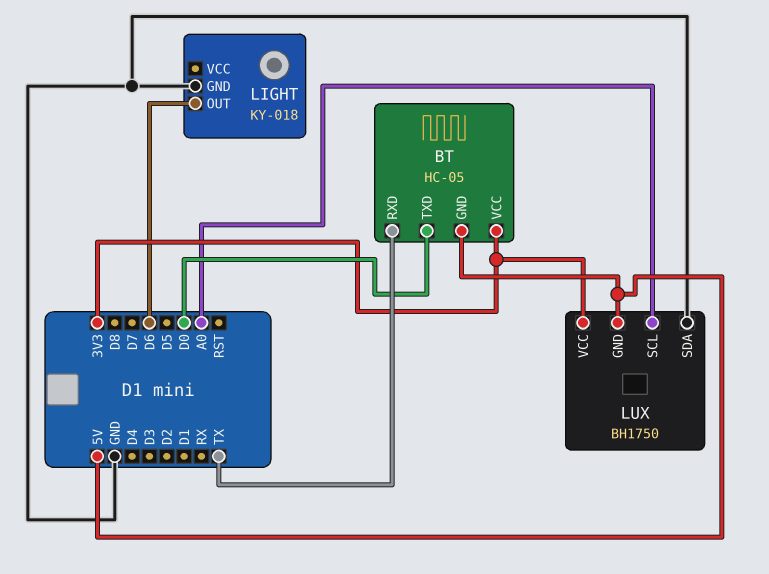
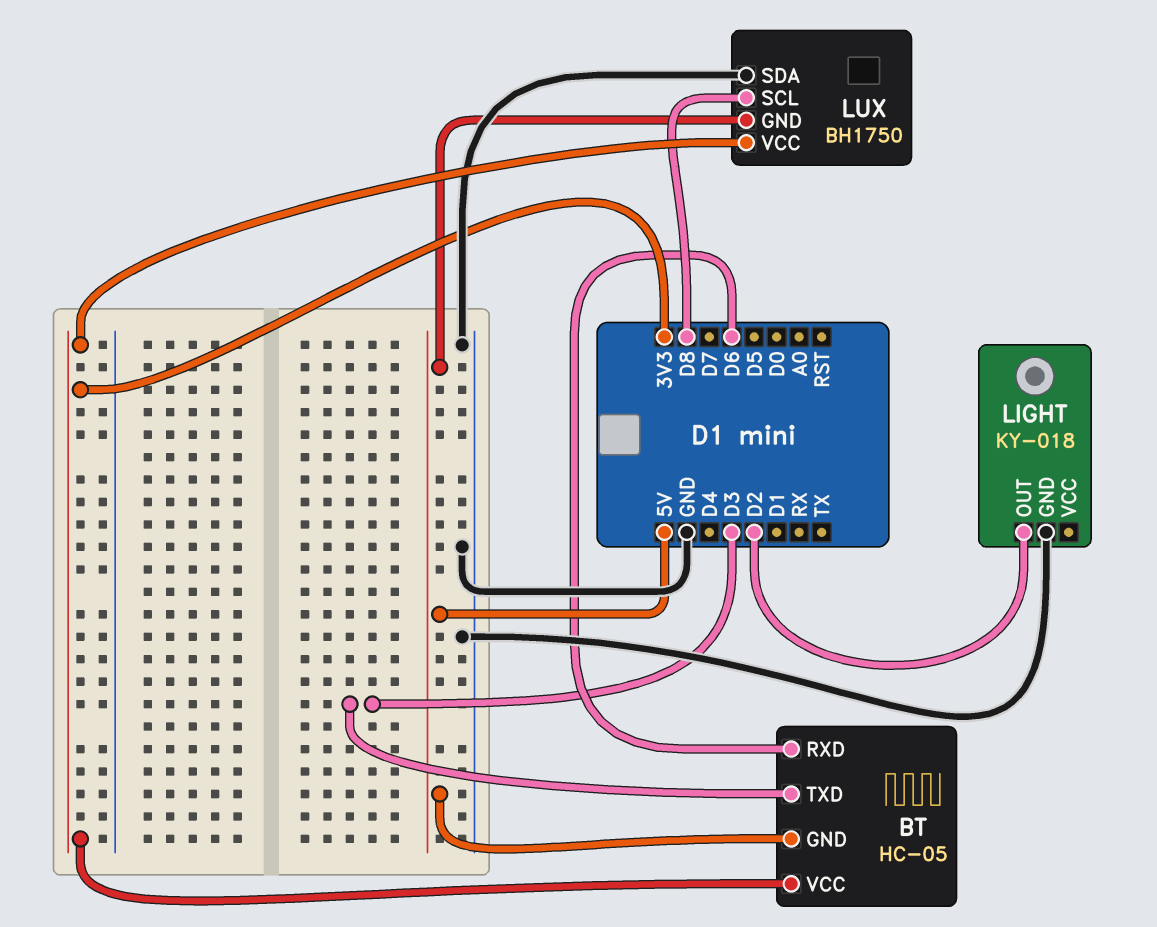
BT pin RXD: TX -> D6
BT pin TXD: D0 -> D3
LIGHT pin OUT: D6 -> D2
LUX pin SCL: A0 -> D8

